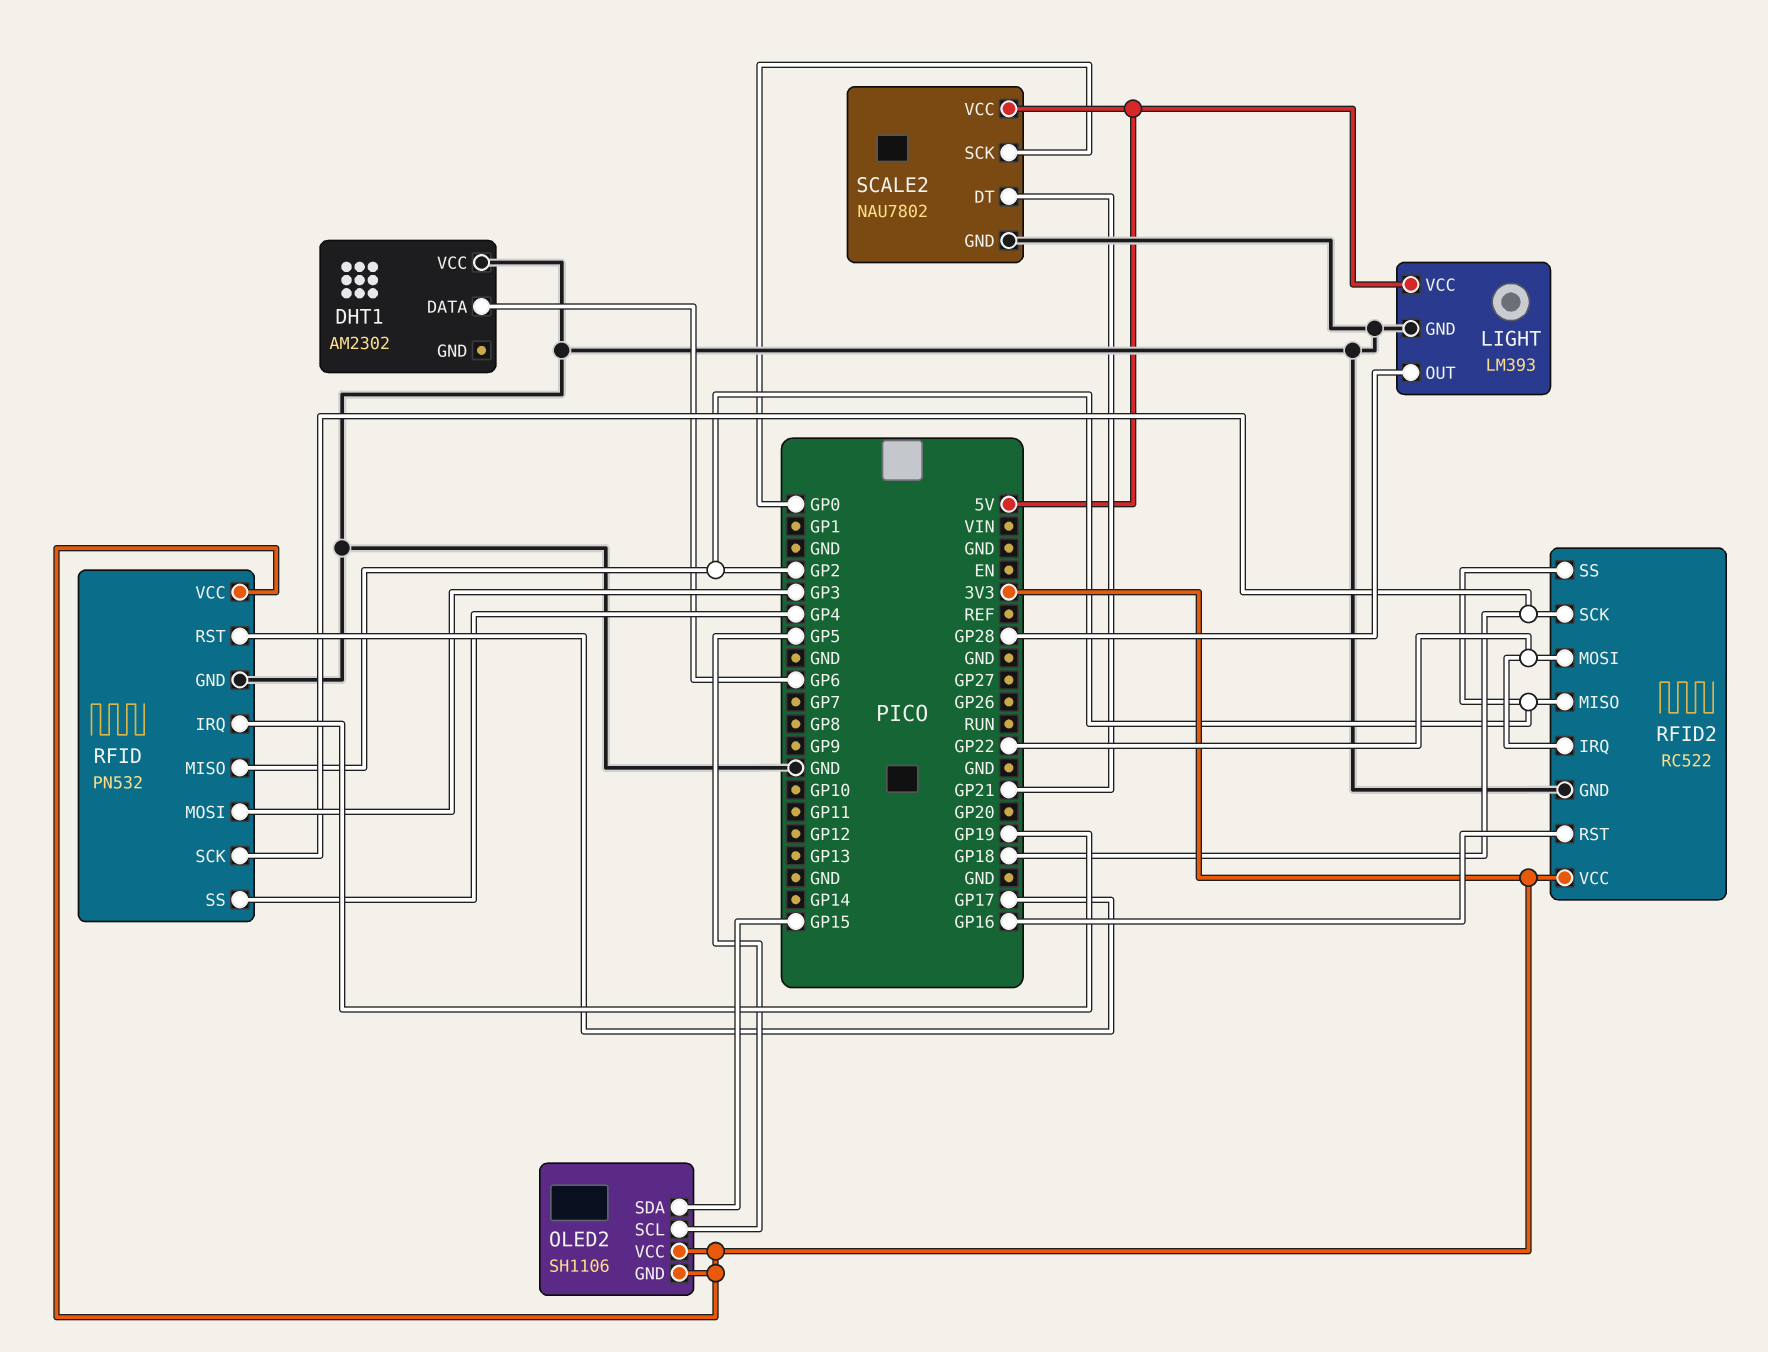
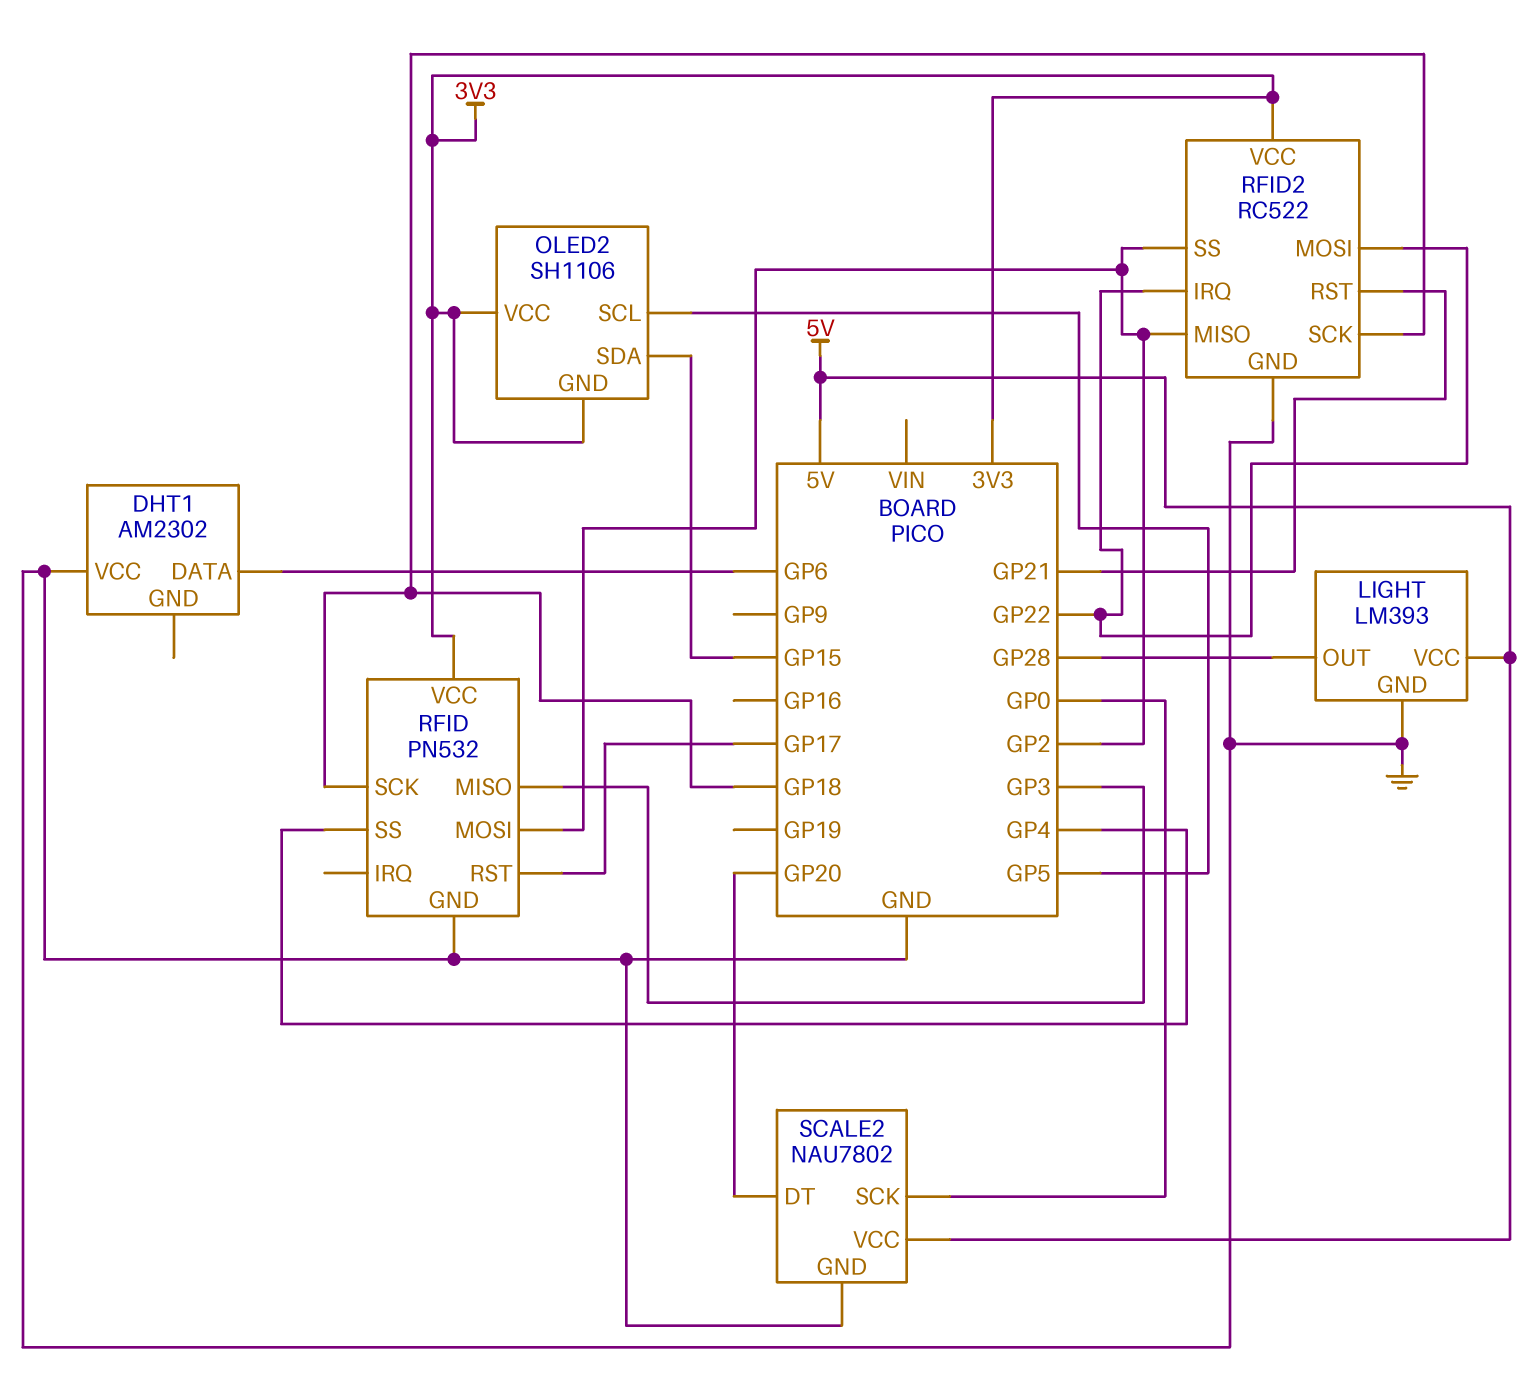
RFID pin IRQ: GP19 -> none
RFID pin MISO: GP2 -> GP3
RFID pin MOSI: GP3 -> GP2
RFID2 pin RST: GP16 -> GP21
SCALE2 pin DT: GP21 -> GP20

